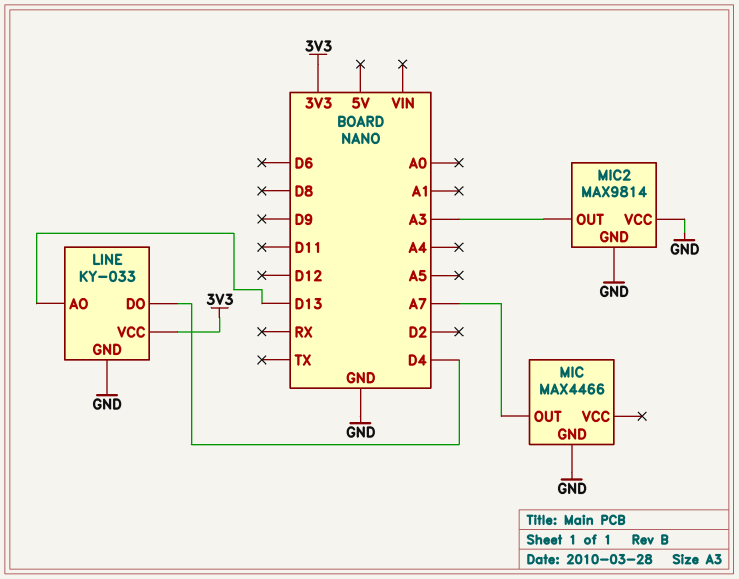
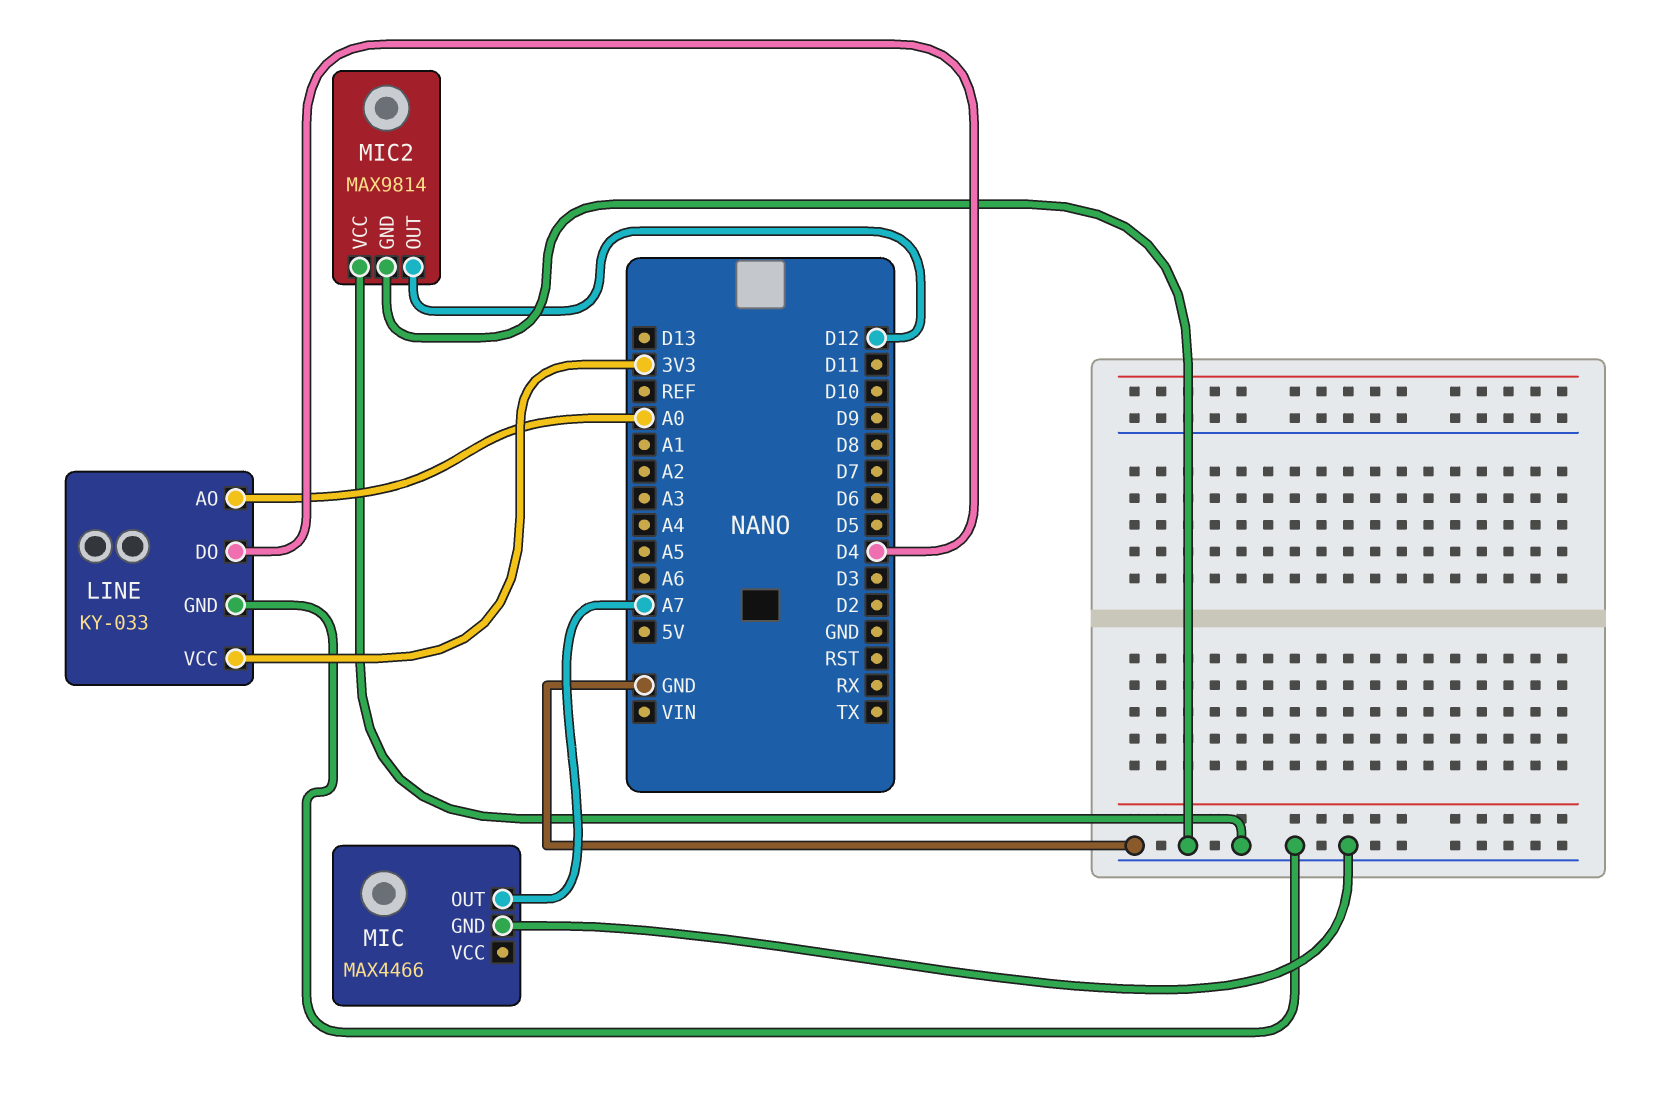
LINE pin AO: D13 -> A0
MIC2 pin OUT: A3 -> D12

